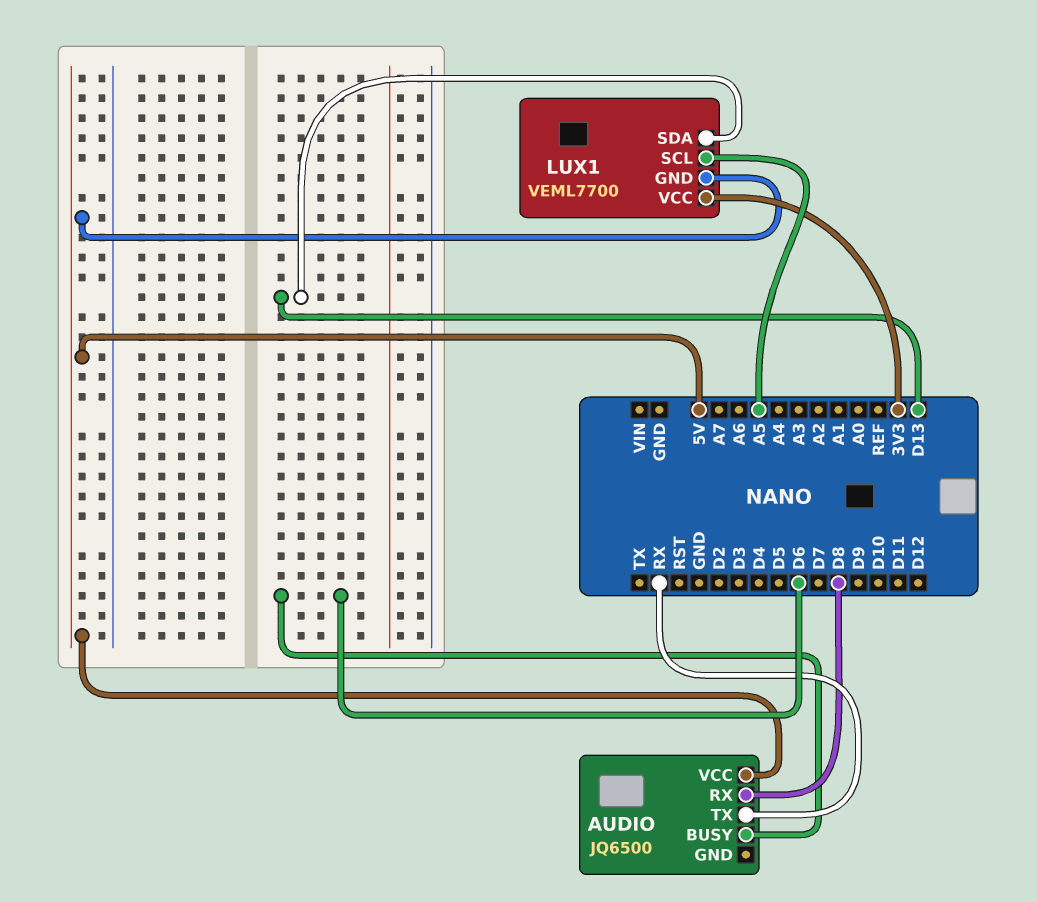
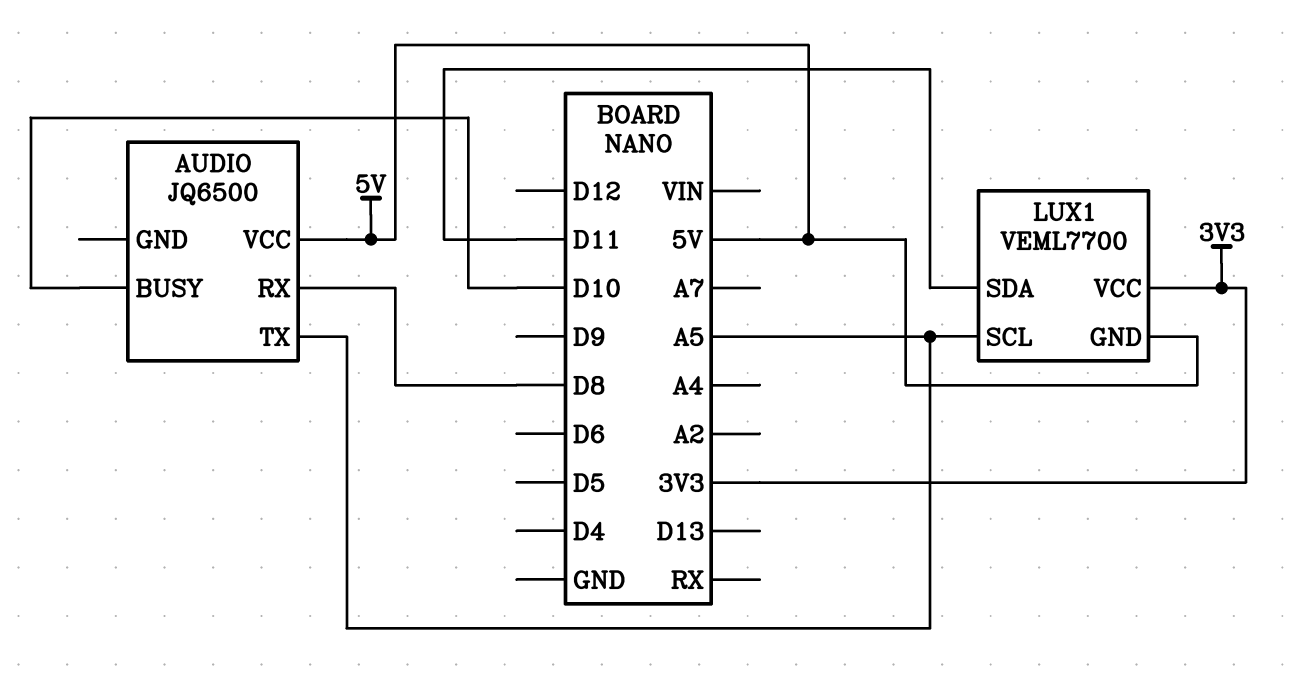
AUDIO pin BUSY: D6 -> D10
AUDIO pin TX: RX -> A5
LUX1 pin SDA: D13 -> D11

